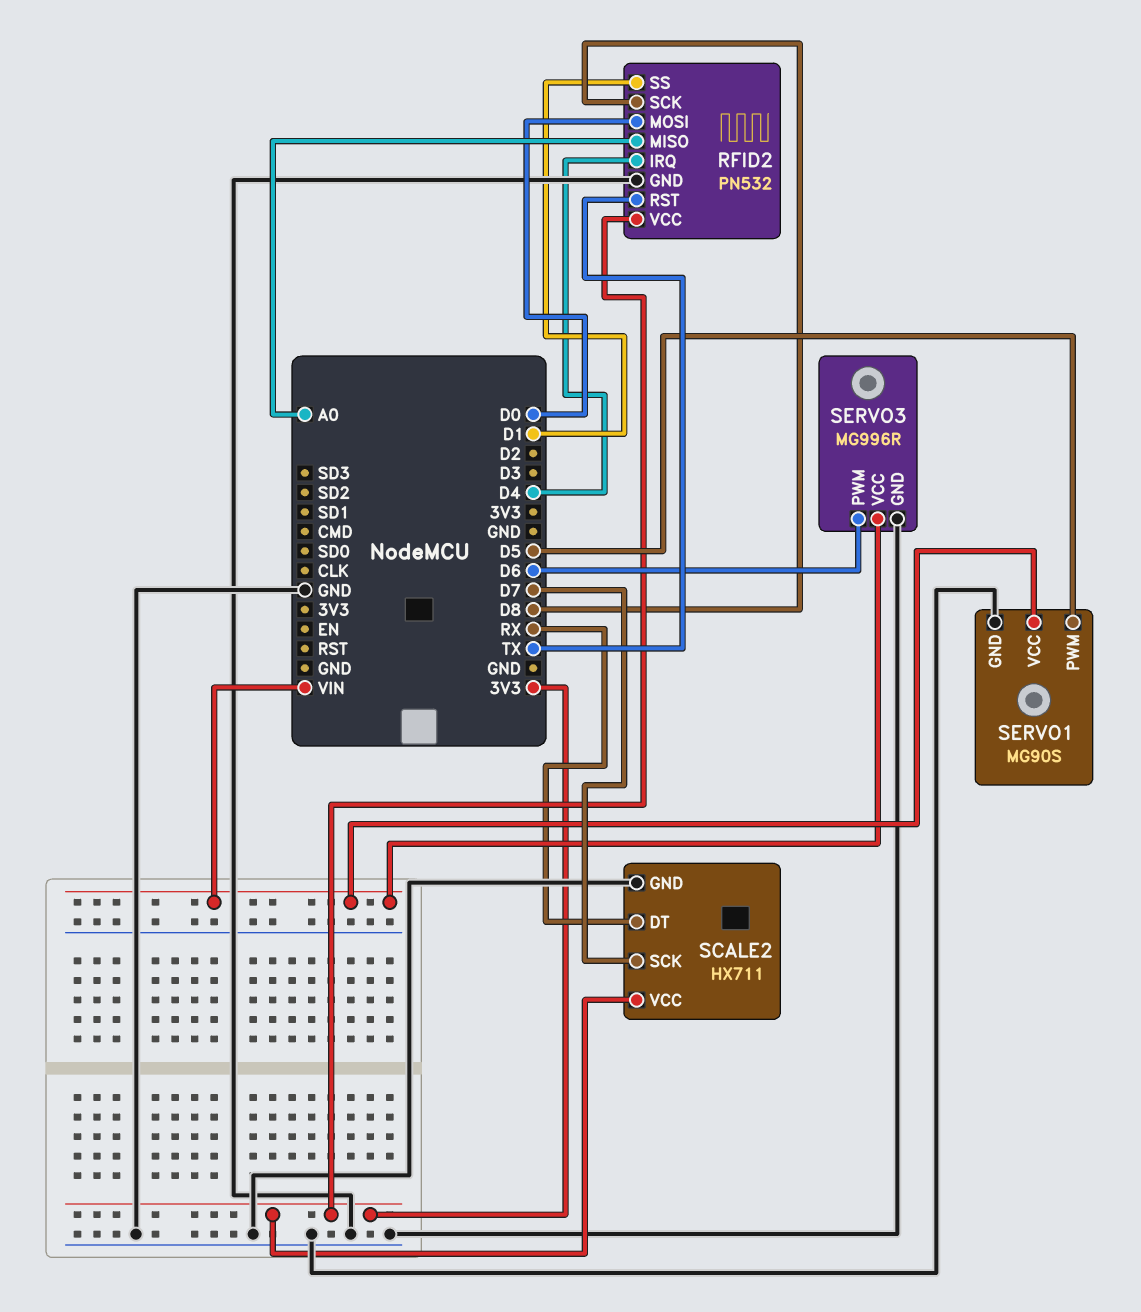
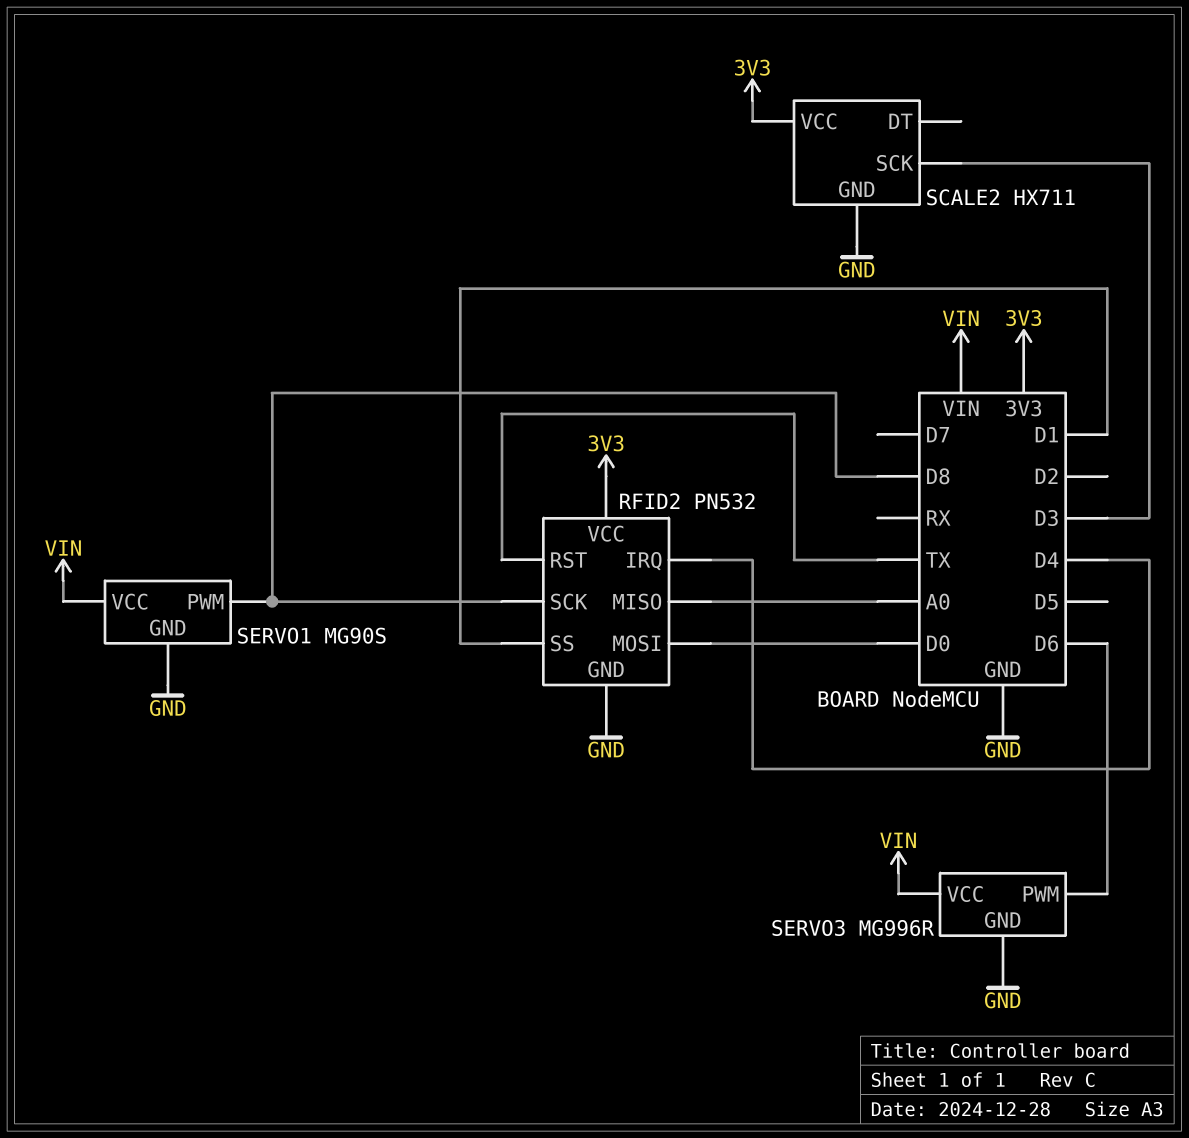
SCALE2 pin DT: RX -> none
SCALE2 pin SCK: D7 -> D3
SERVO1 pin PWM: D5 -> D8

